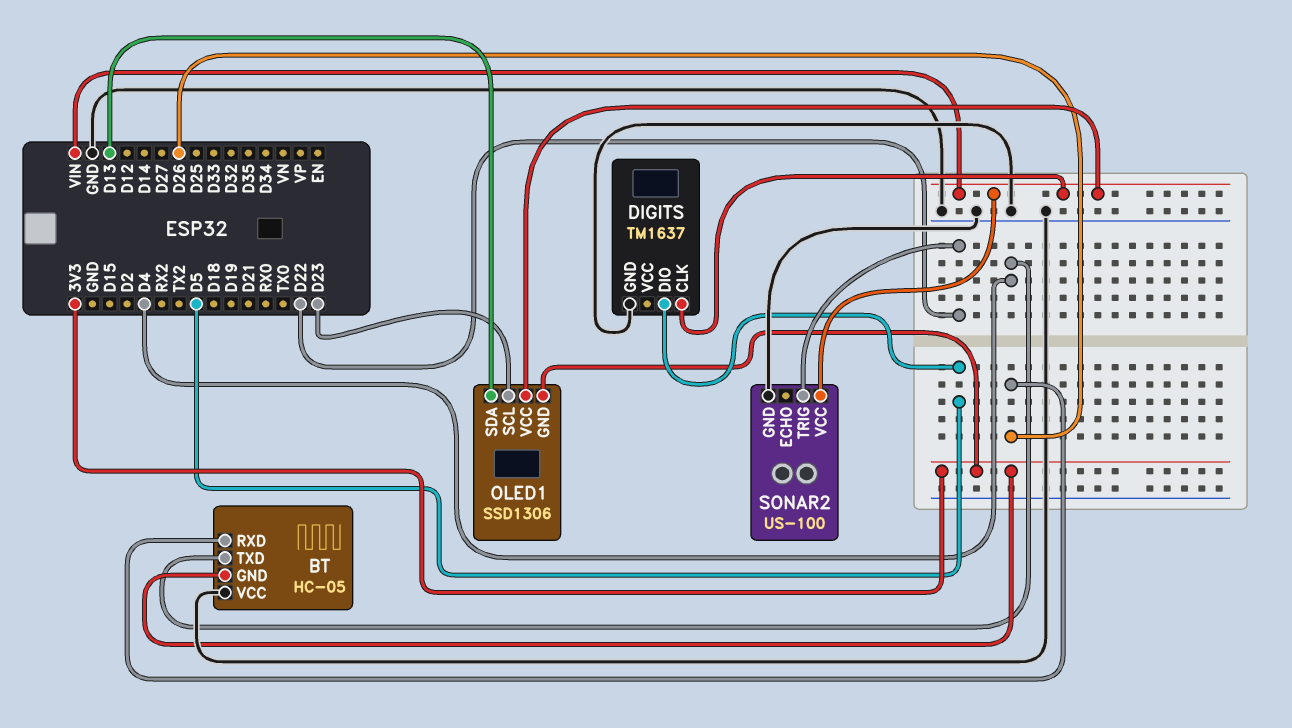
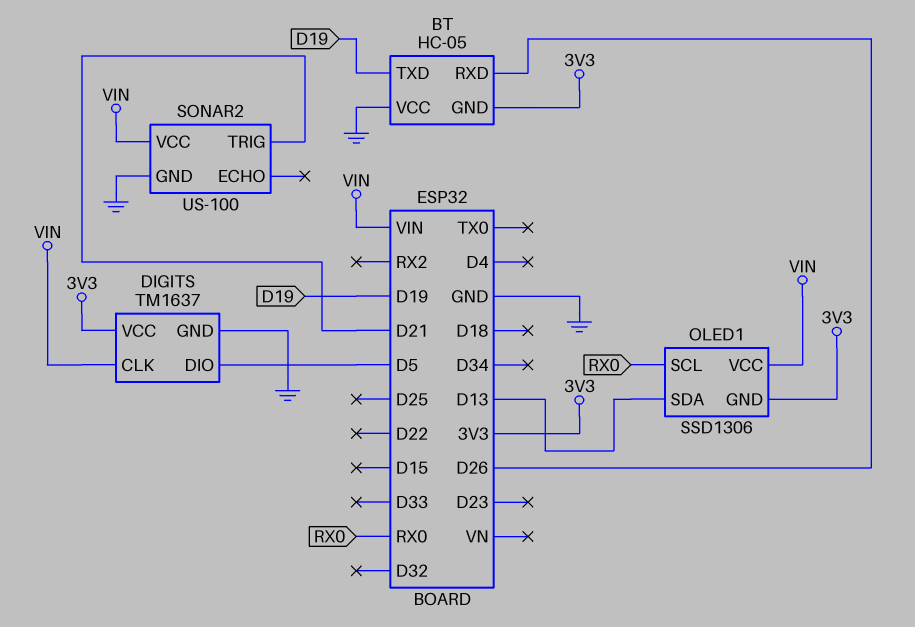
BT pin TXD: D4 -> D19
DIGITS pin VCC: none -> 3V3
OLED1 pin SCL: D23 -> RX0
SONAR2 pin TRIG: D22 -> D21

